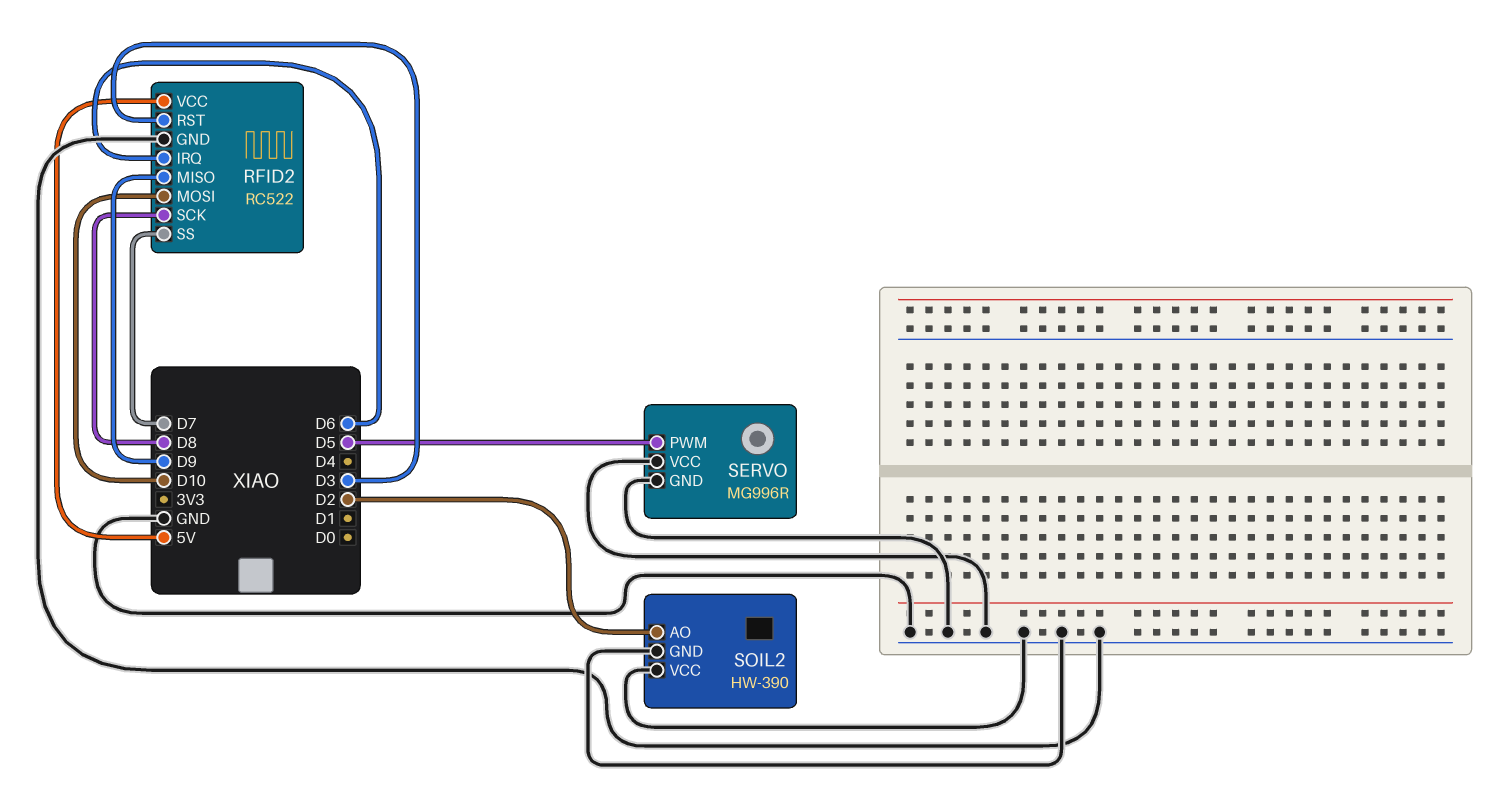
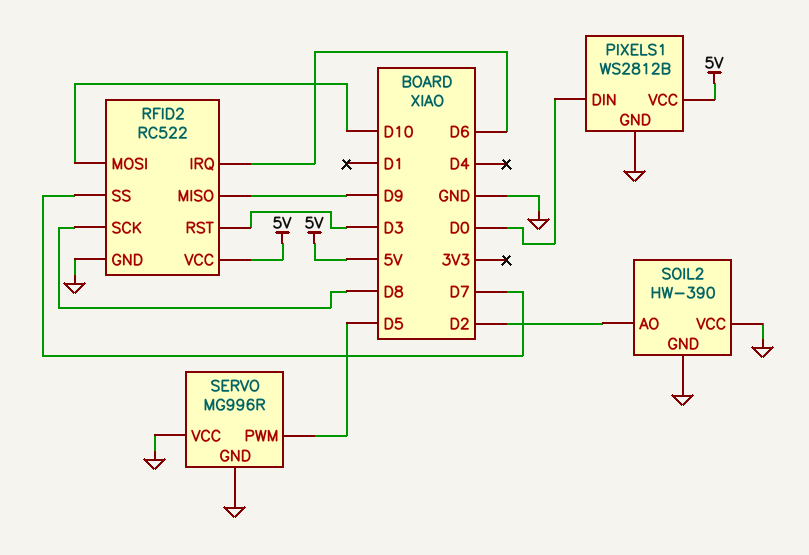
PIXELS1: none -> WS2812B
PIXELS1 pin DIN: none -> D0
PIXELS1 pin GND: none -> GND
PIXELS1 pin VCC: none -> 5V

